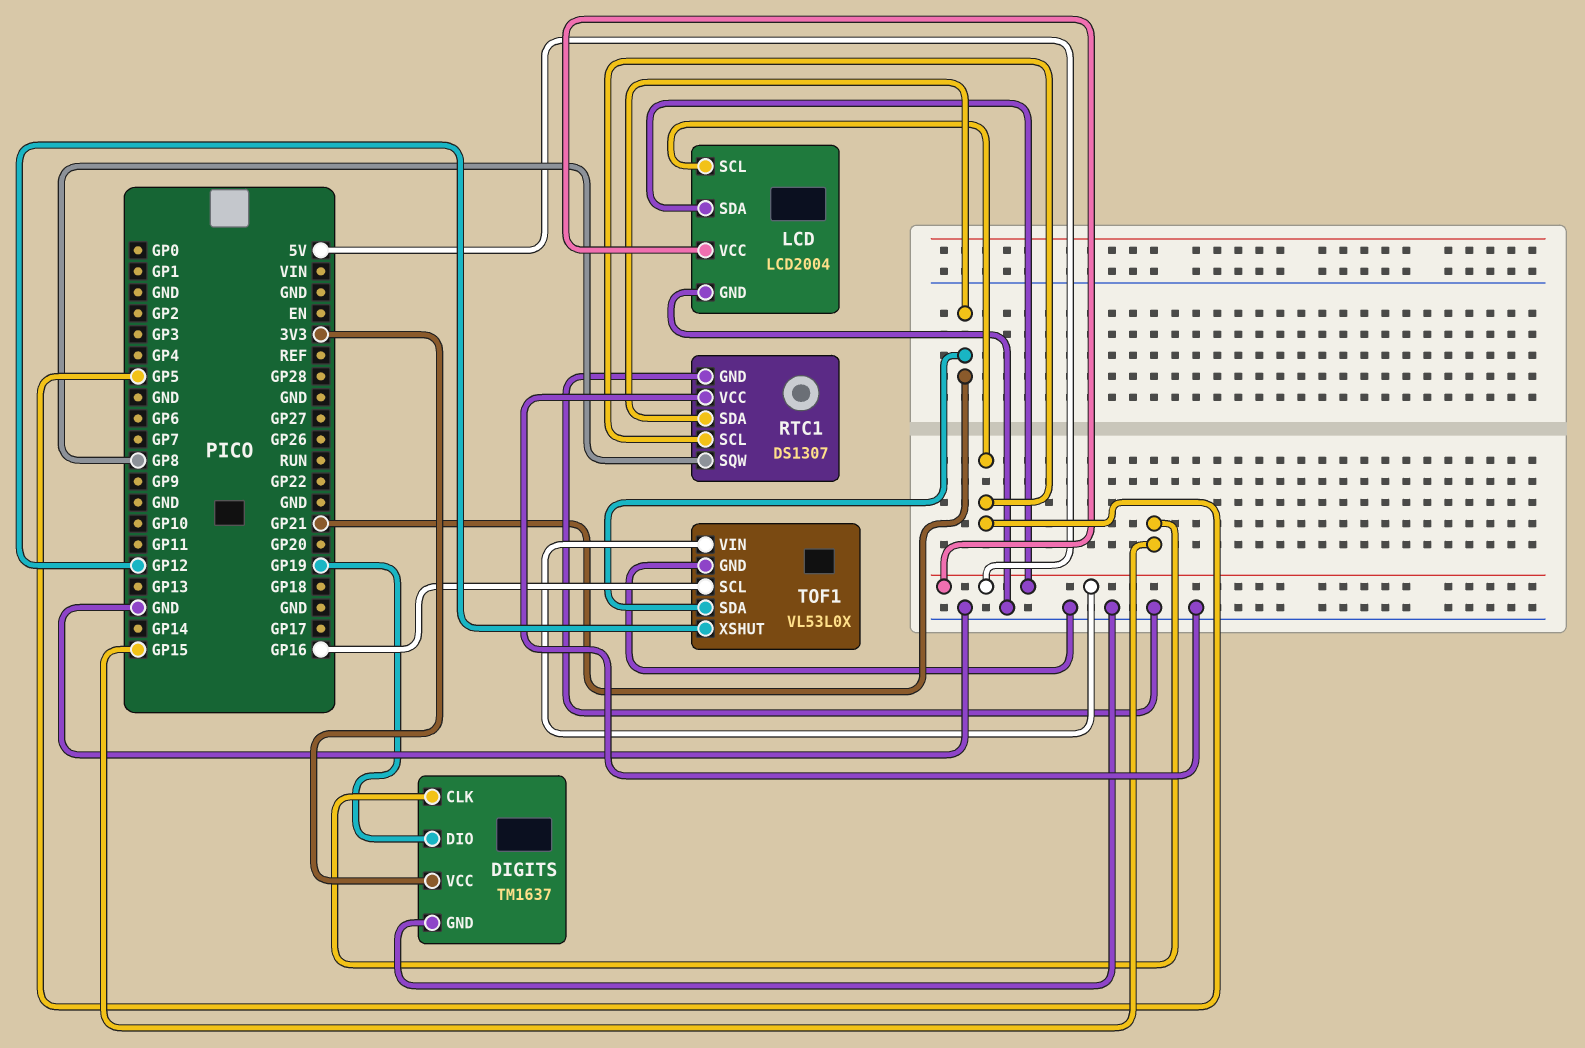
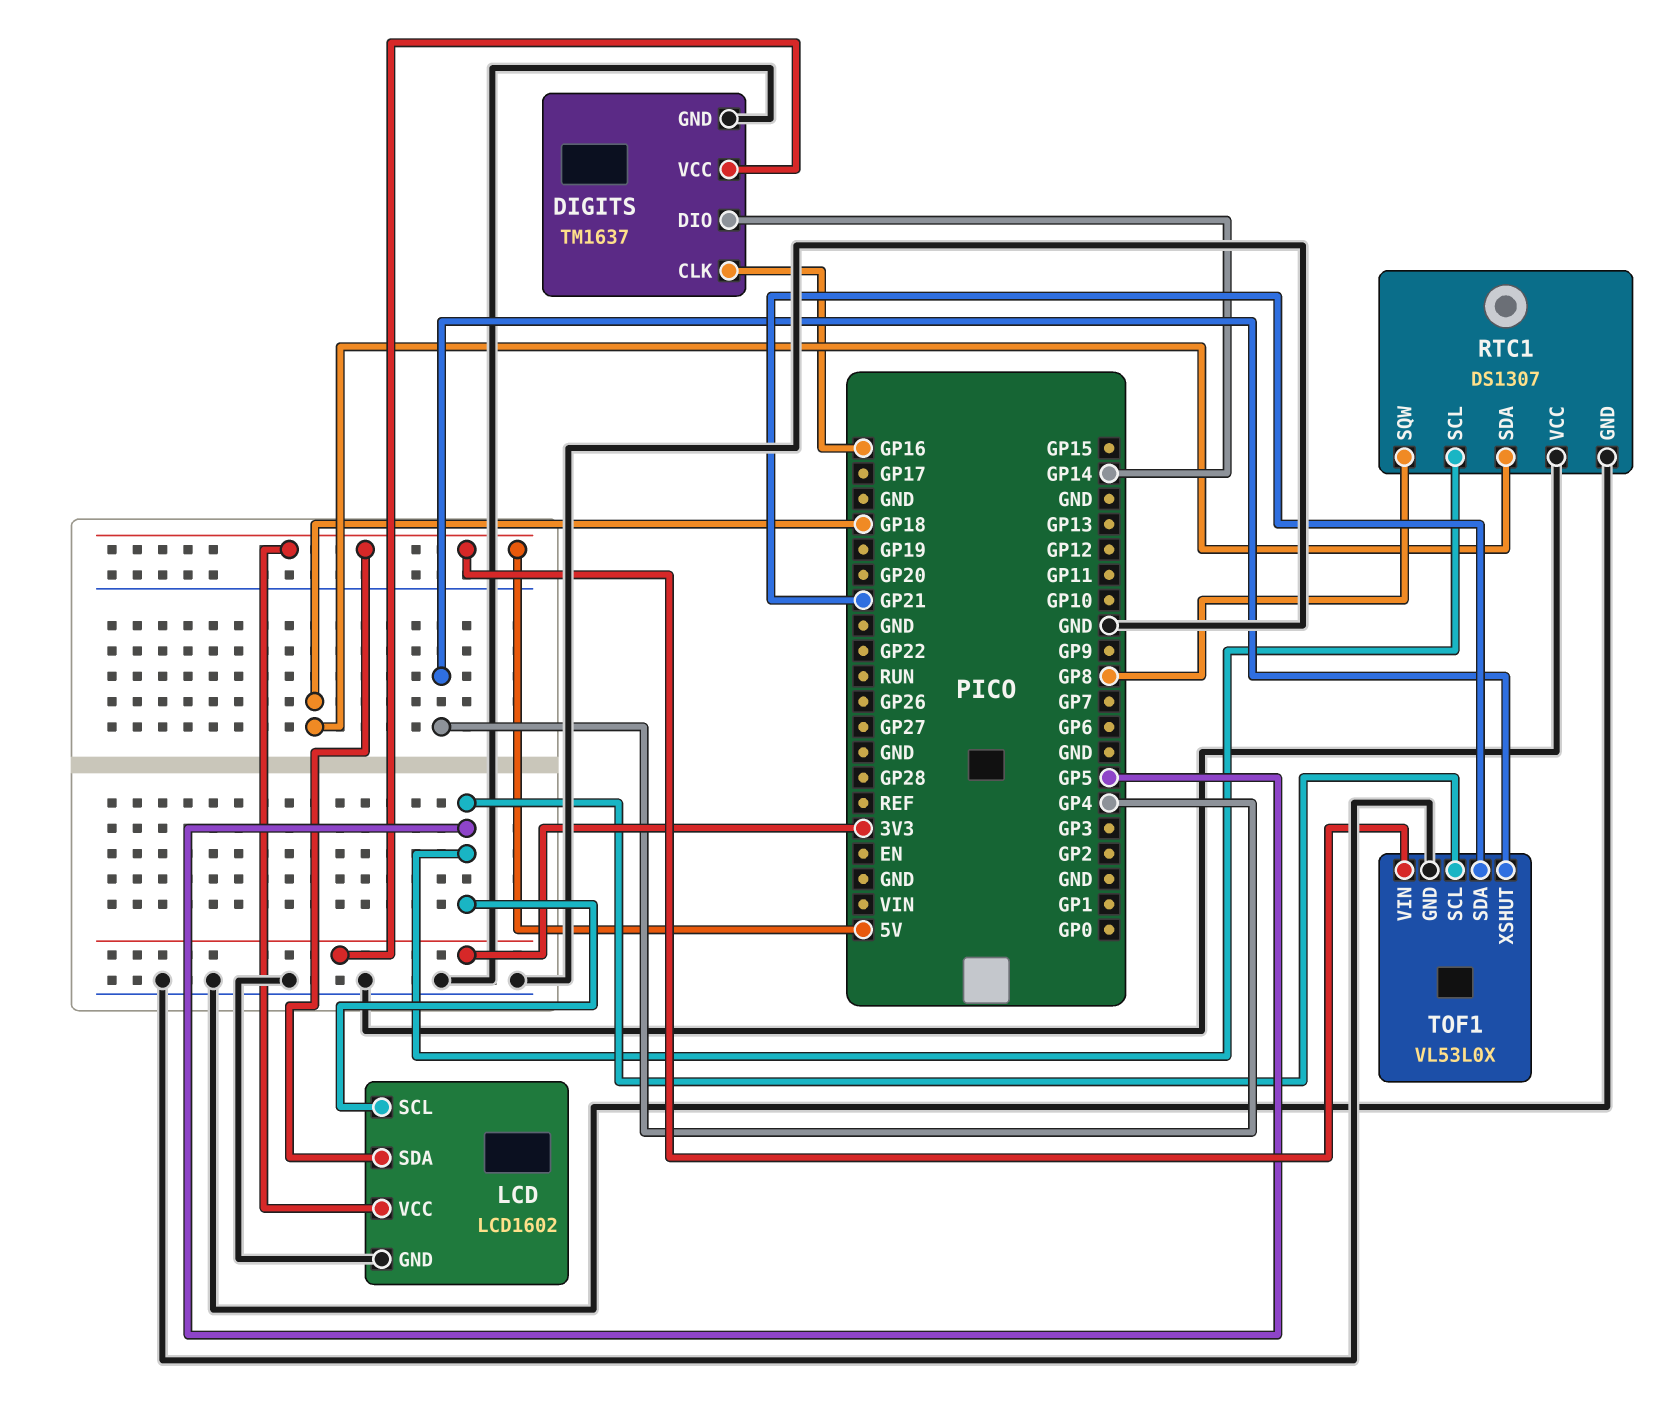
DIGITS pin CLK: GP15 -> GP16
DIGITS pin DIO: GP19 -> GP14
LCD: LCD2004 -> LCD1602
RTC1 pin SDA: GP21 -> GP18
TOF1 pin SCL: GP16 -> GP5
TOF1 pin XSHUT: GP12 -> GP4

